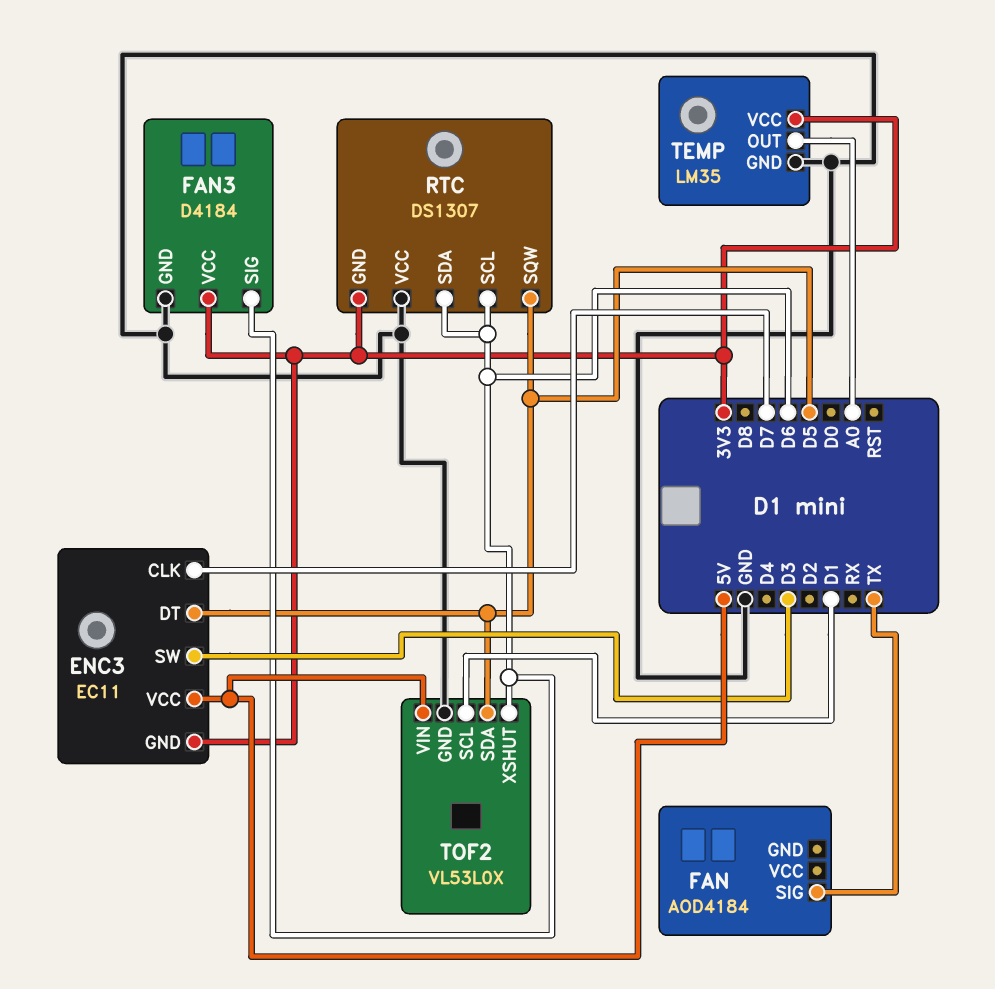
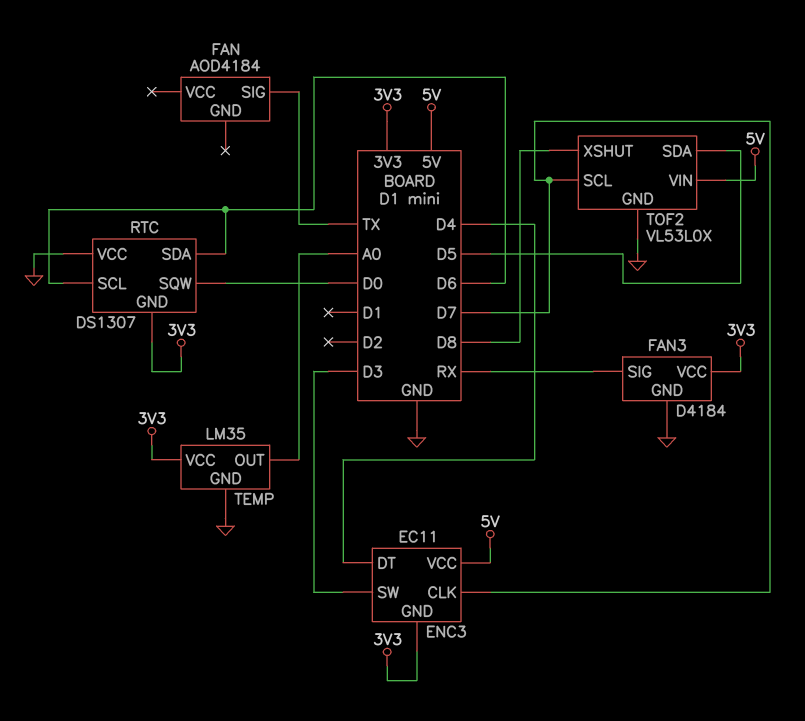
ENC3 pin DT: D5 -> D4
FAN3 pin SIG: D6 -> RX
RTC pin SQW: D5 -> D0
TOF2 pin SCL: D1 -> D7
TOF2 pin XSHUT: D6 -> D8

